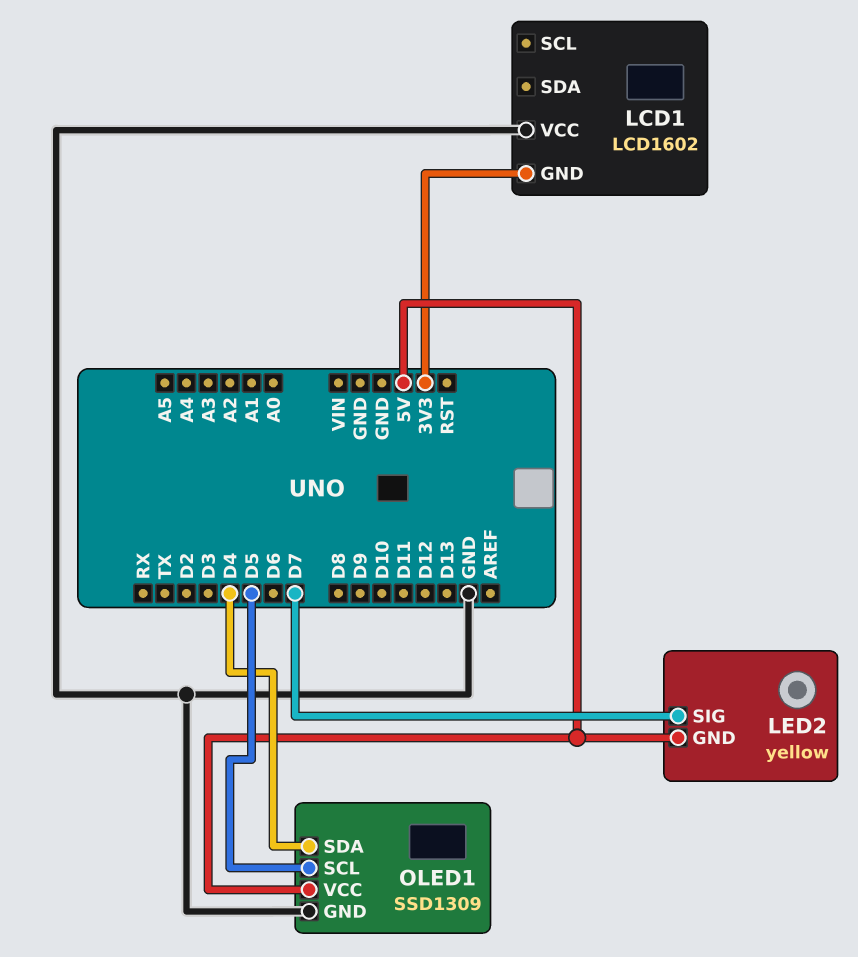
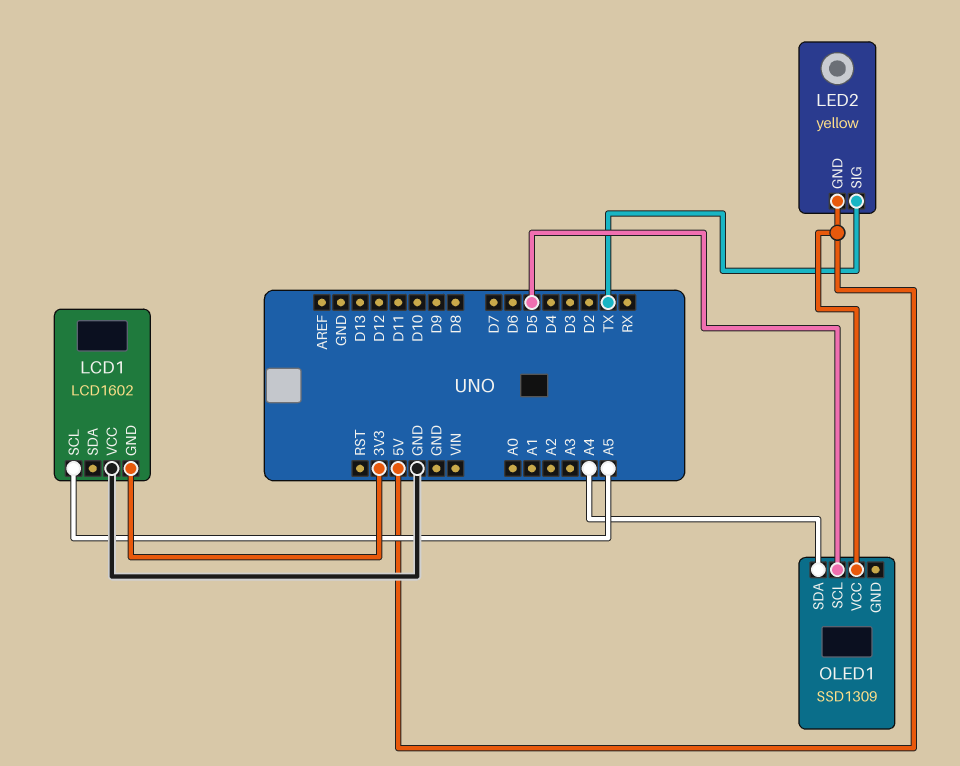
LCD1 pin SCL: none -> A5
LED2 pin SIG: D7 -> TX
OLED1 pin GND: GND -> none
OLED1 pin SDA: D4 -> A4

